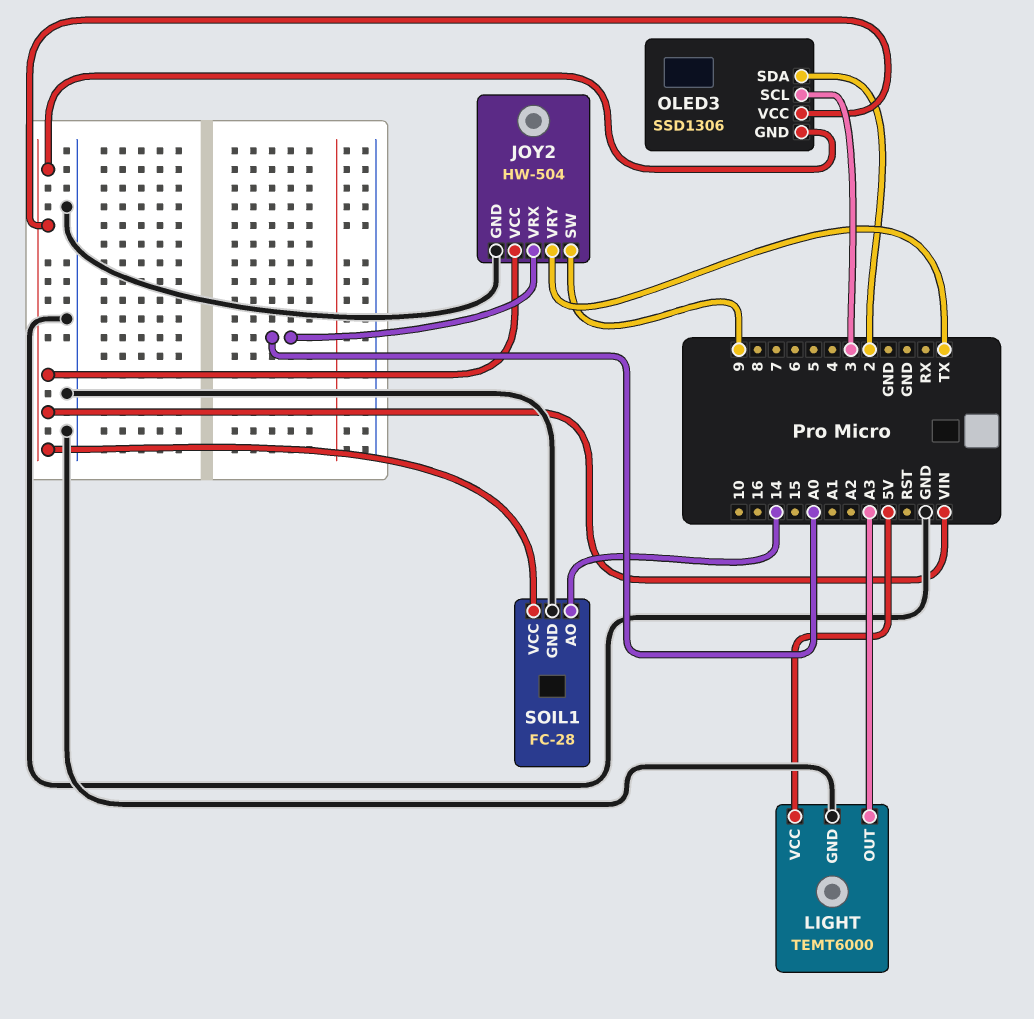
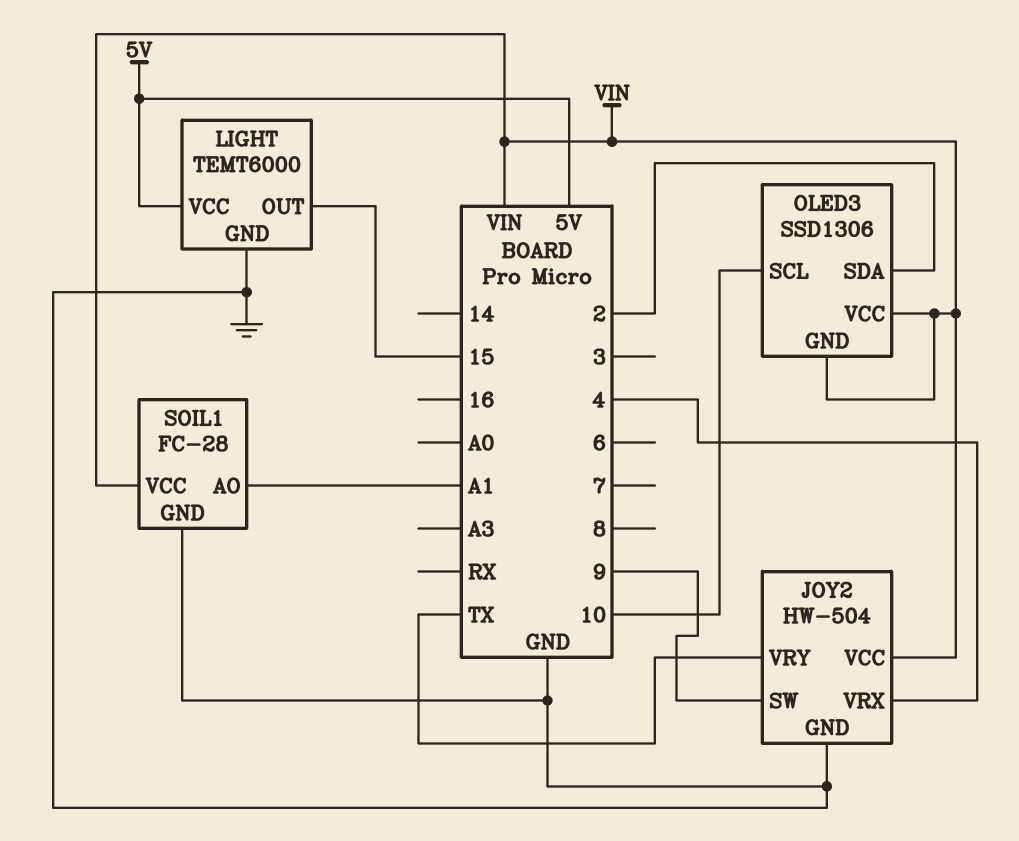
JOY2 pin VRX: A0 -> 4
LIGHT pin OUT: A3 -> 15
OLED3 pin SCL: 3 -> 10
SOIL1 pin AO: 14 -> A1

